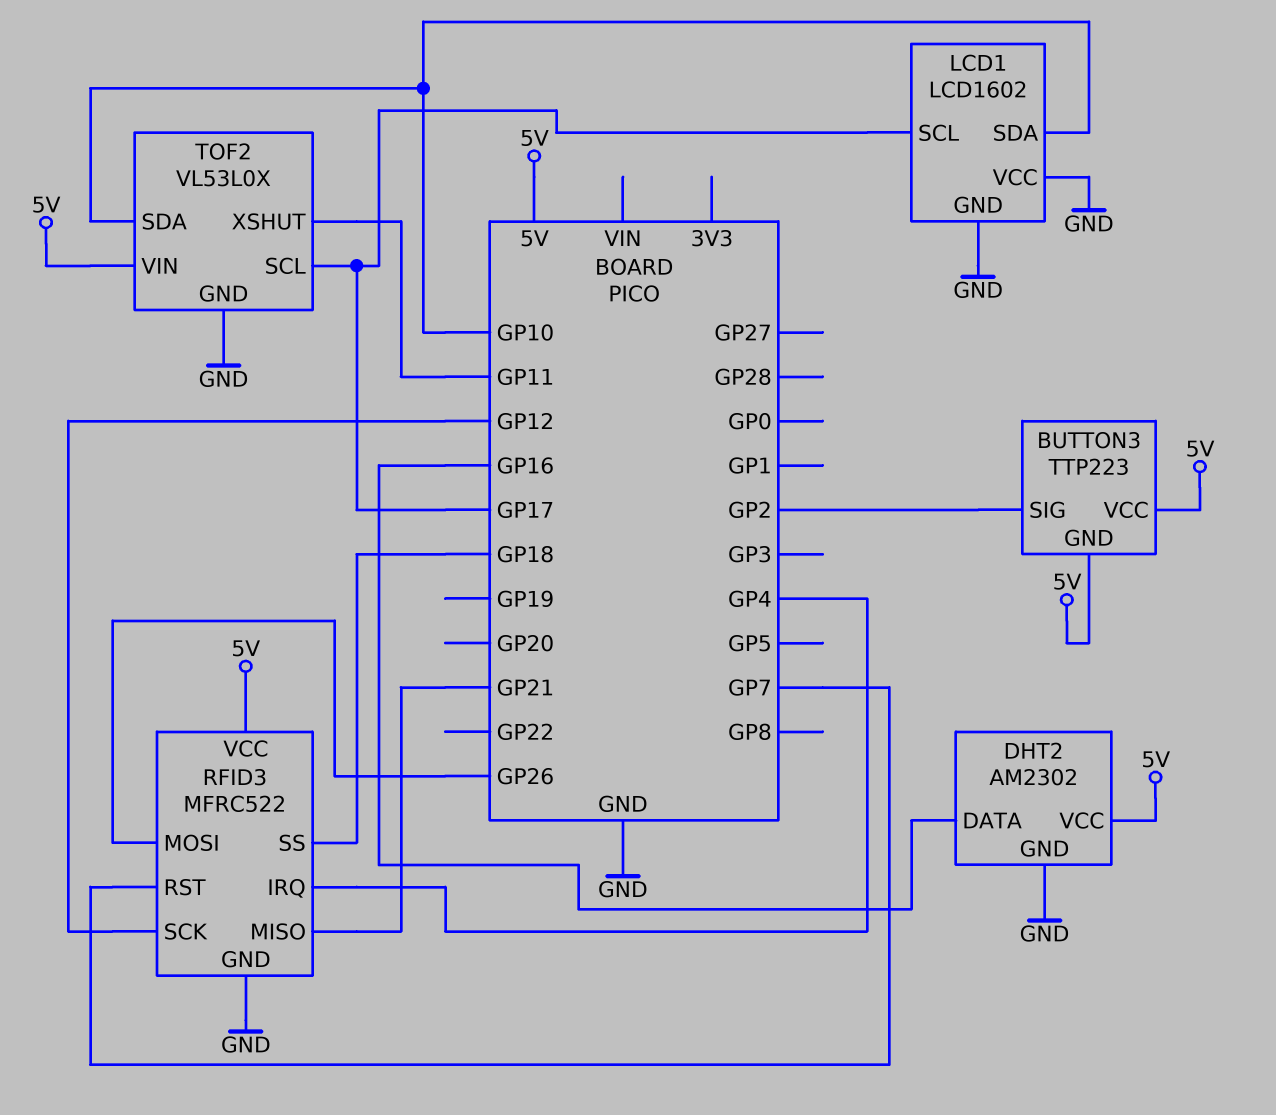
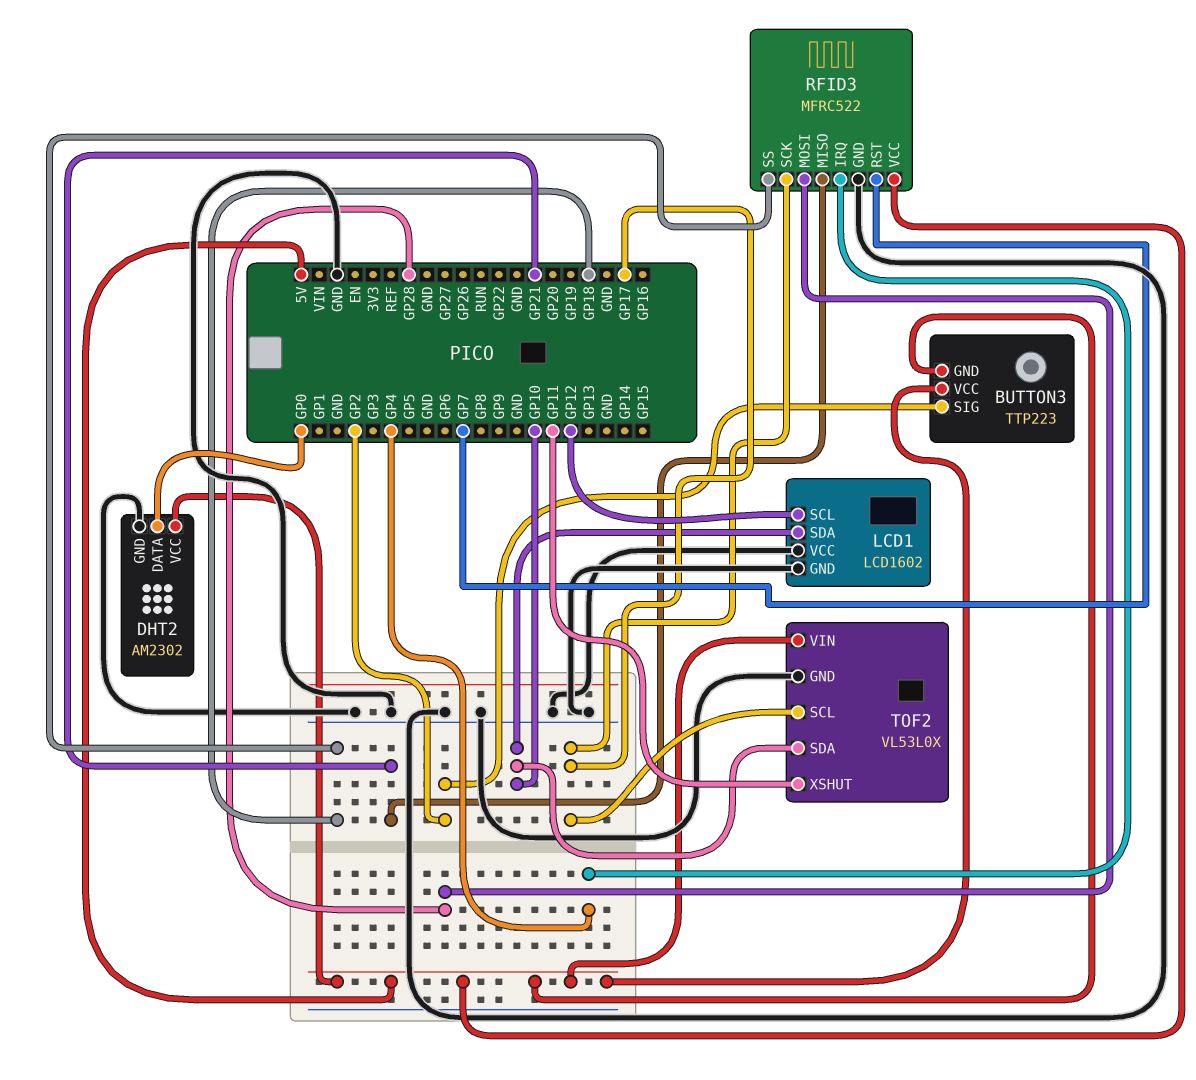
DHT2 pin DATA: GP16 -> GP0
LCD1 pin SCL: GP17 -> GP12
RFID3 pin MOSI: GP26 -> GP28
RFID3 pin SCK: GP12 -> GP17

